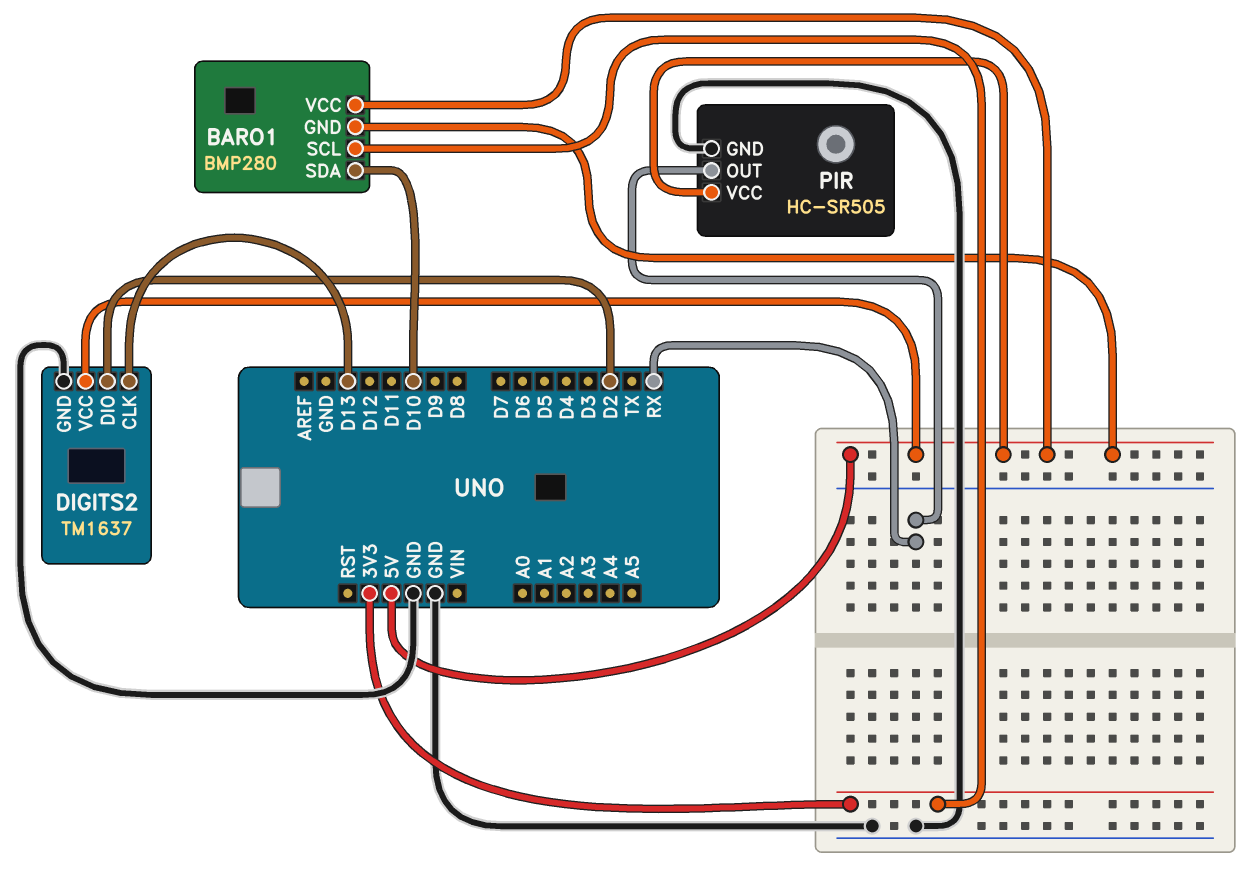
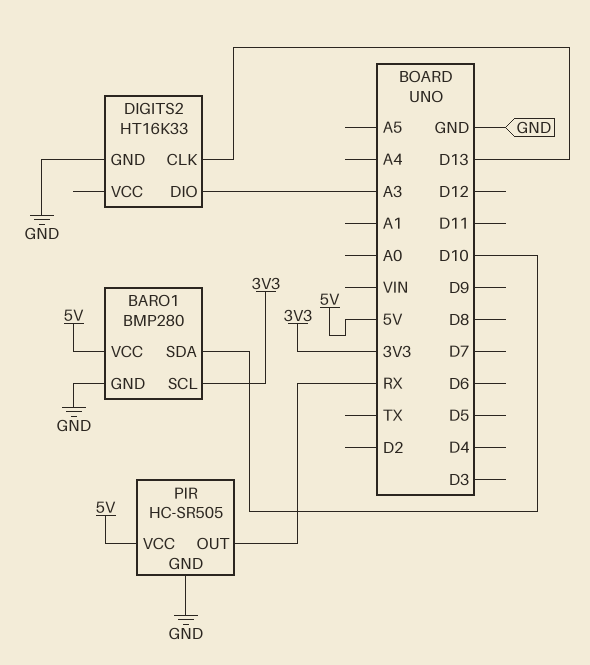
BARO1 pin GND: 5V -> GND
DIGITS2: TM1637 -> HT16K33
DIGITS2 pin DIO: D2 -> A3
DIGITS2 pin VCC: 5V -> none

